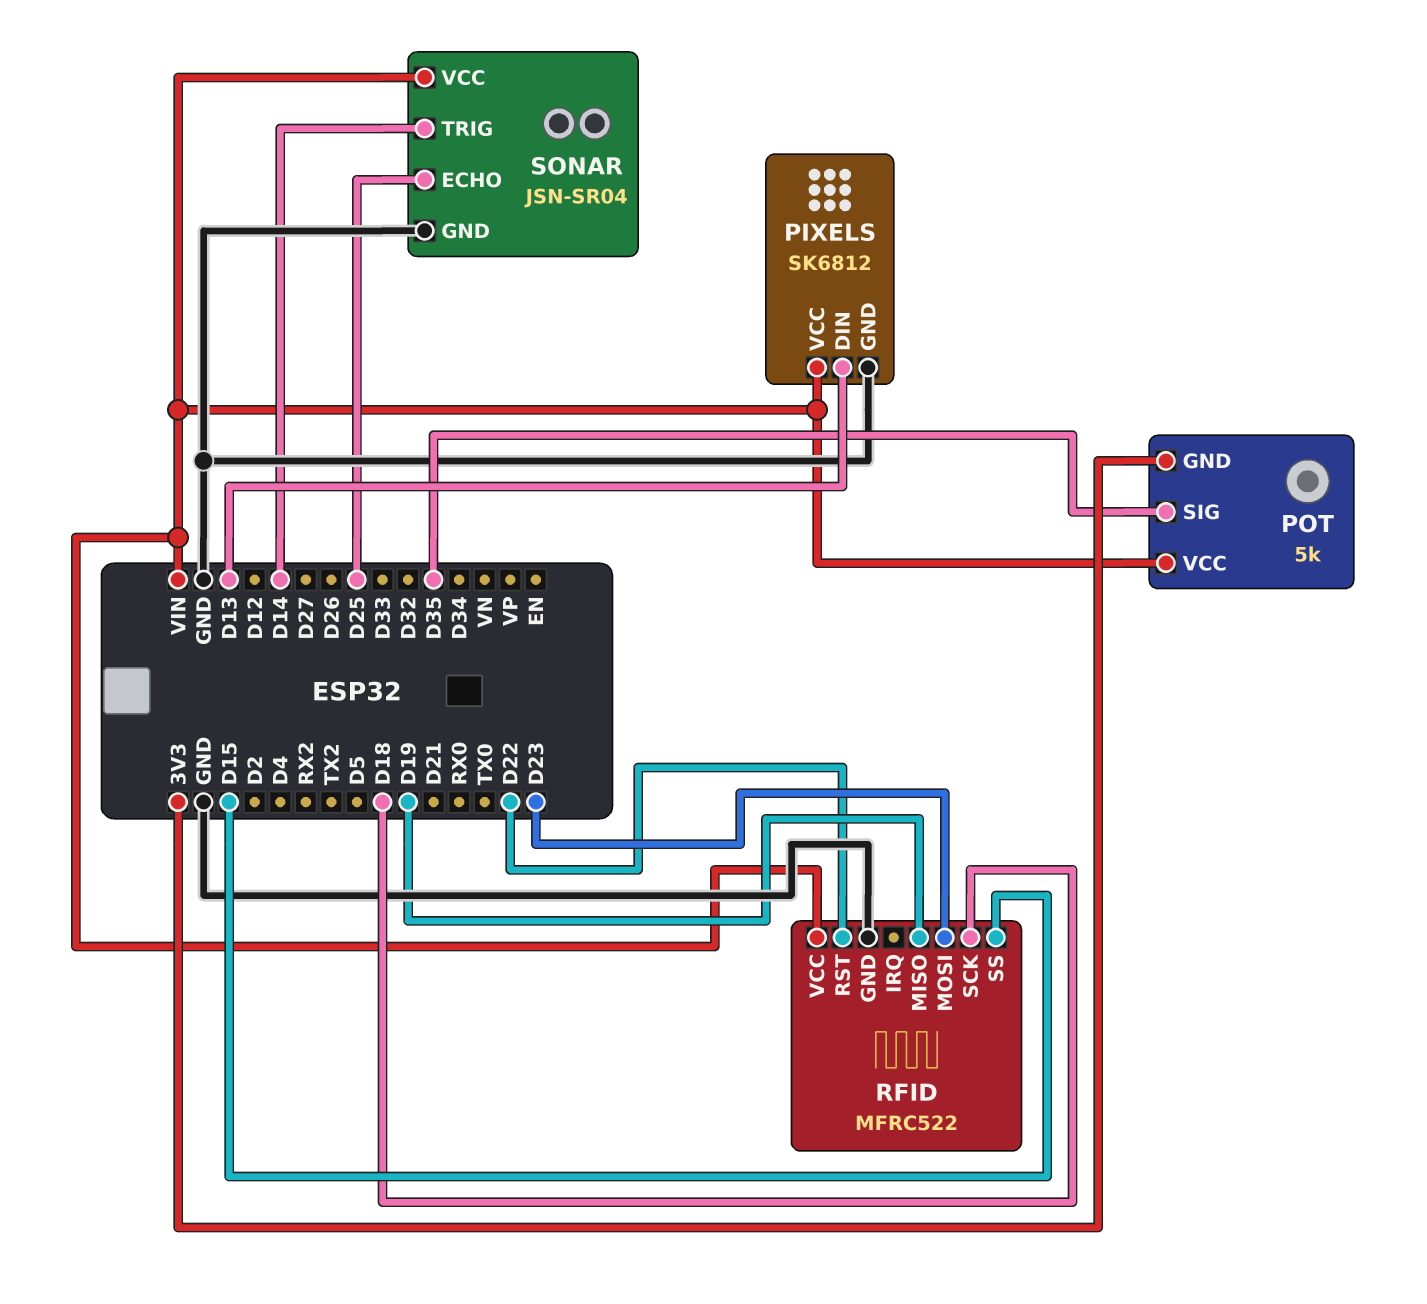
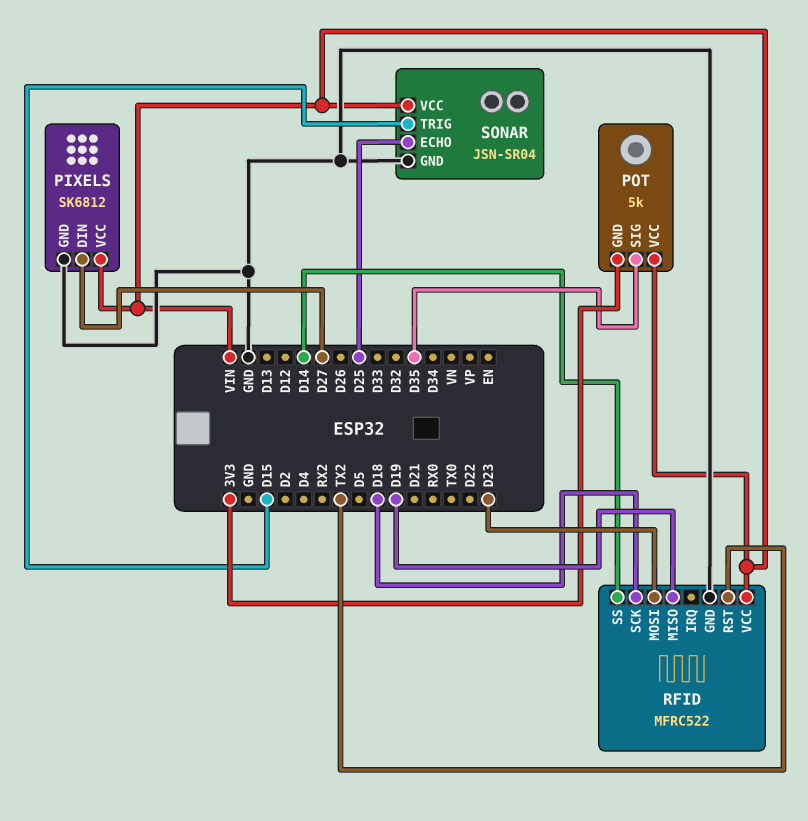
PIXELS pin DIN: D13 -> D27
RFID pin RST: D22 -> TX2
RFID pin SS: D15 -> D14
SONAR pin TRIG: D14 -> D15

